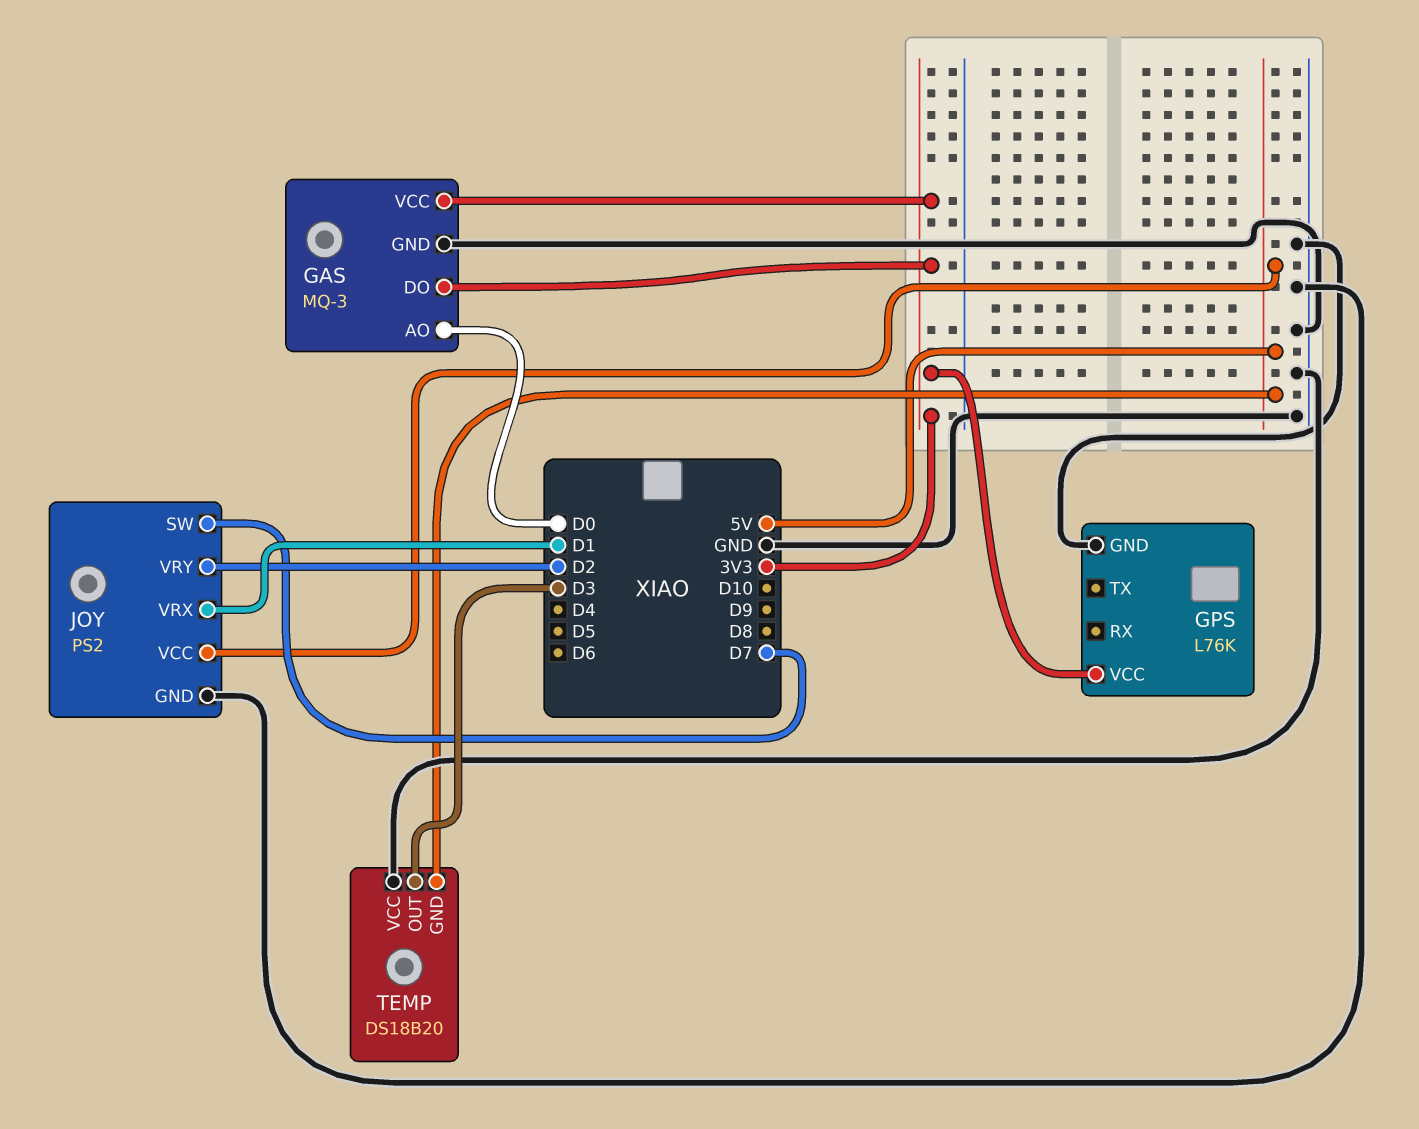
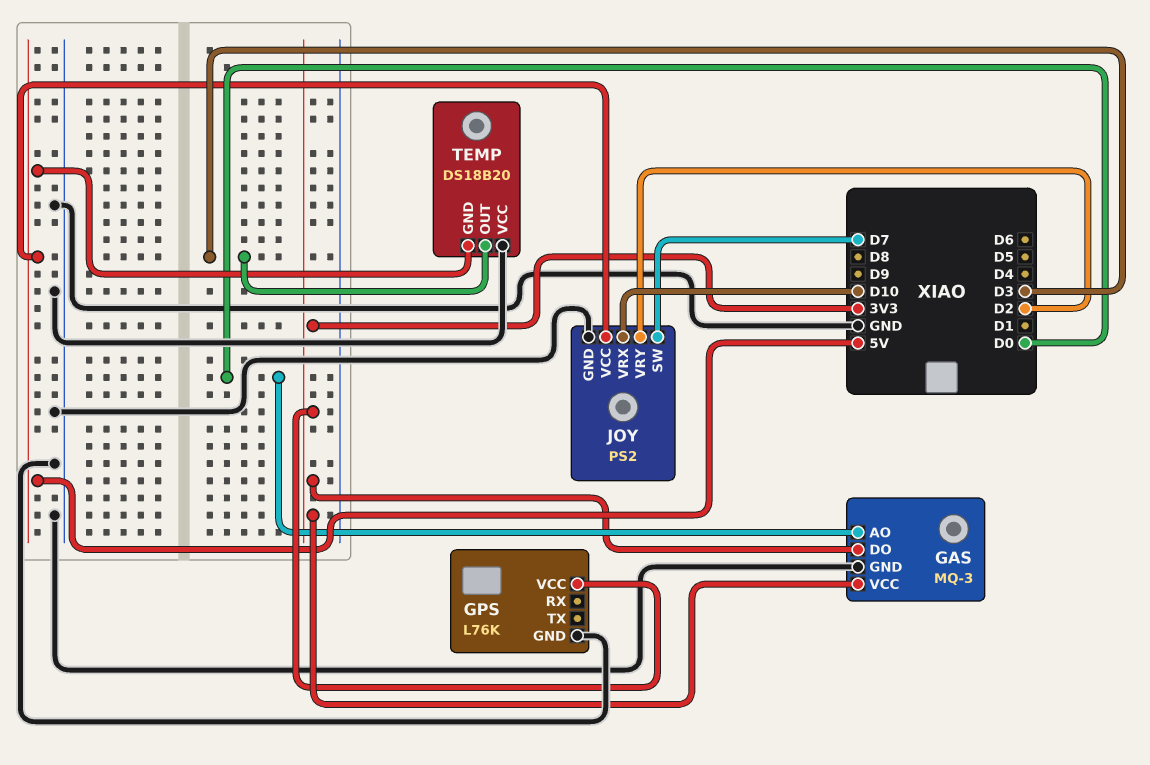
JOY pin VRX: D1 -> D10

